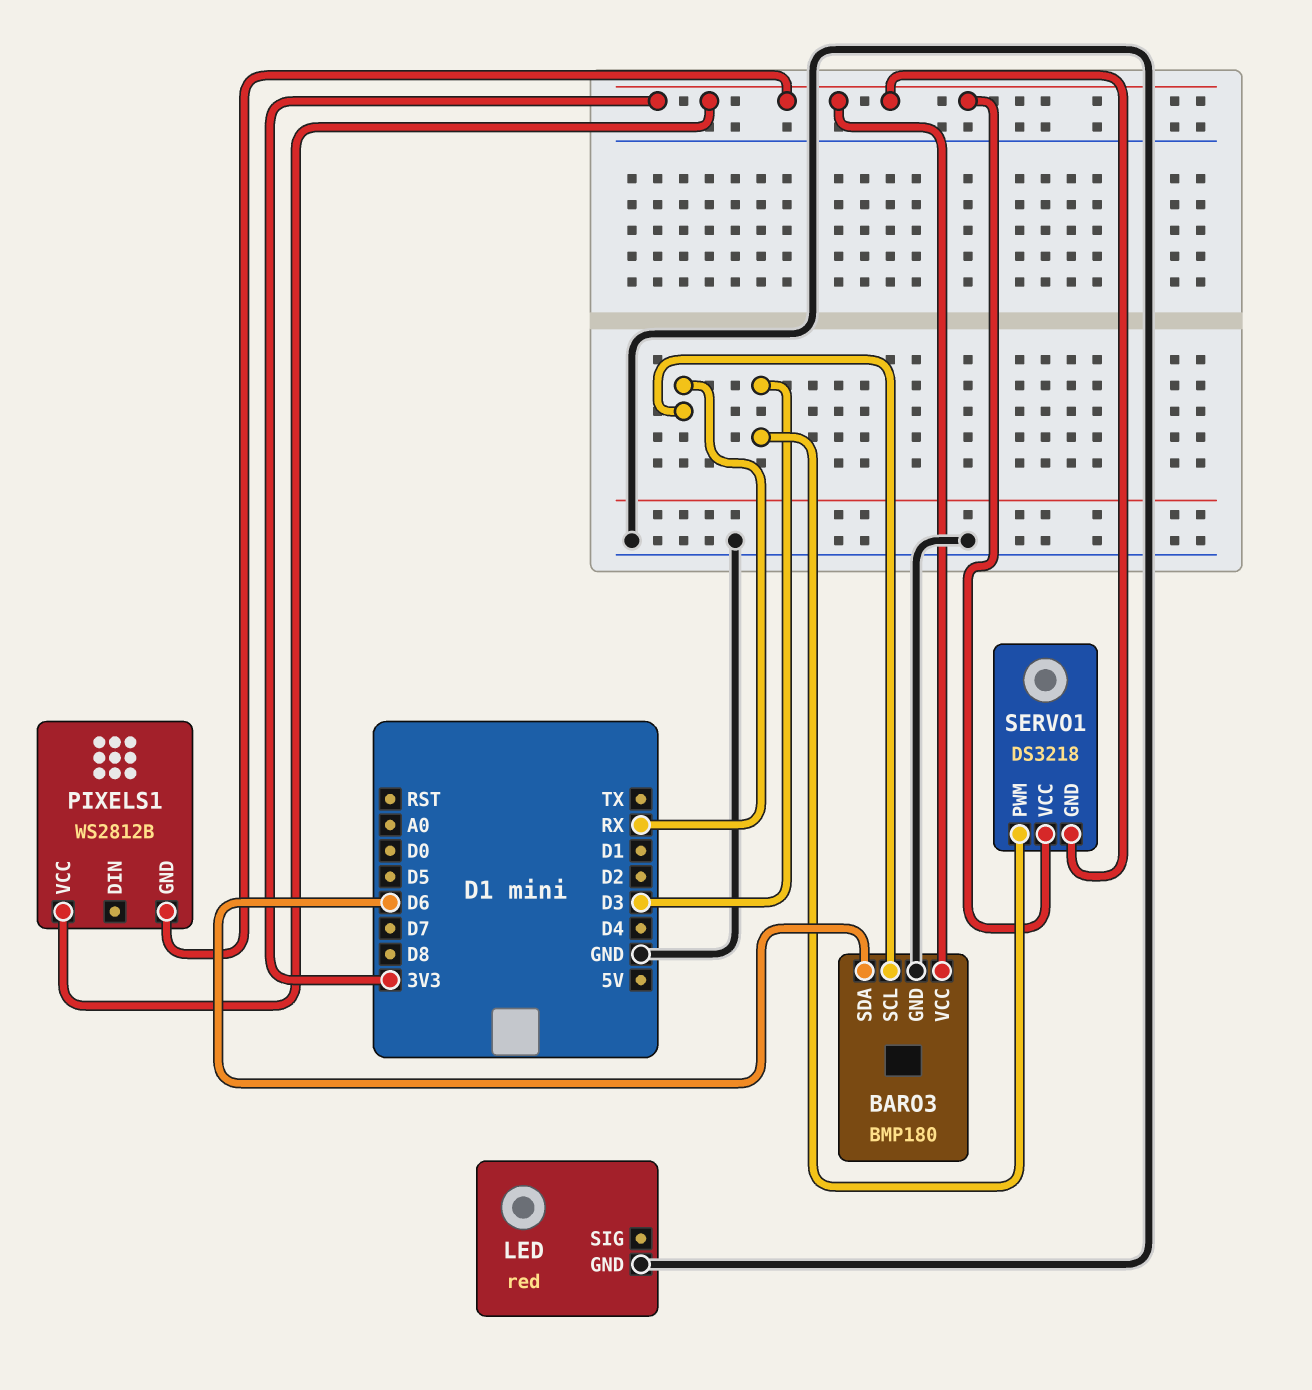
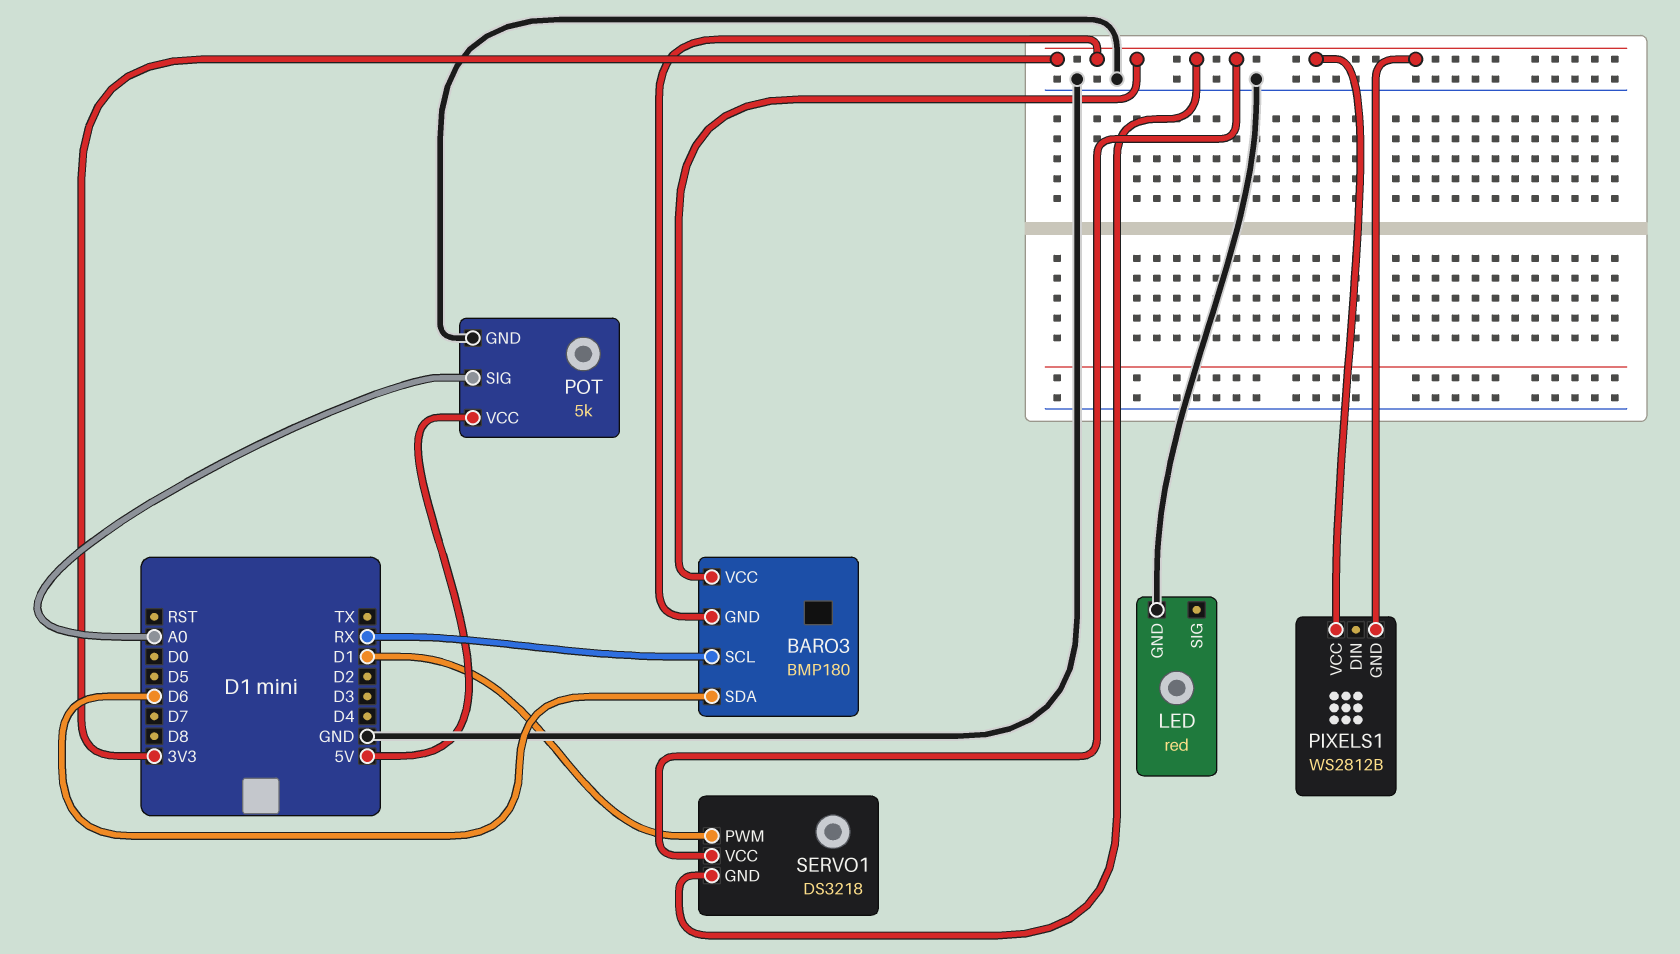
BARO3 pin GND: GND -> 3V3
POT: none -> 5k
POT pin GND: none -> GND
POT pin SIG: none -> A0
POT pin VCC: none -> 5V
SERVO1 pin PWM: D3 -> D1

